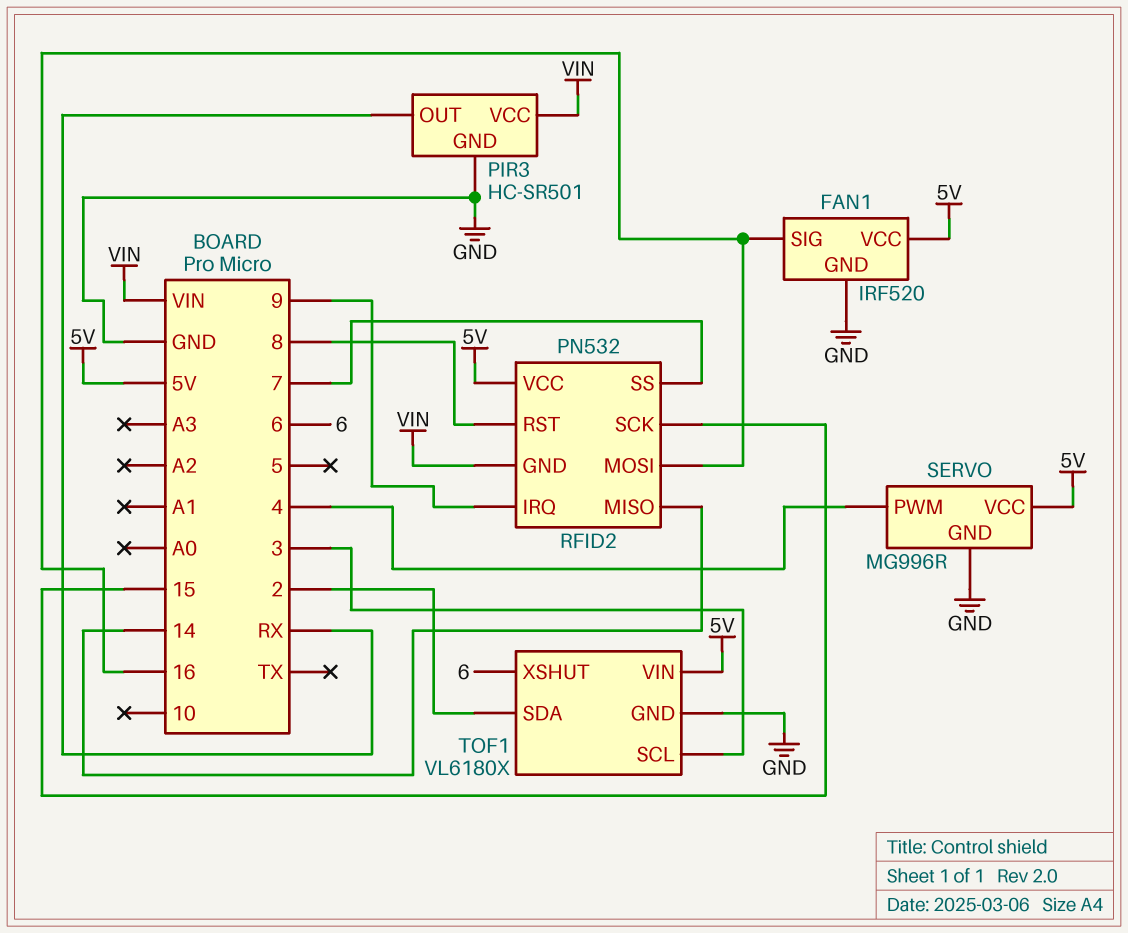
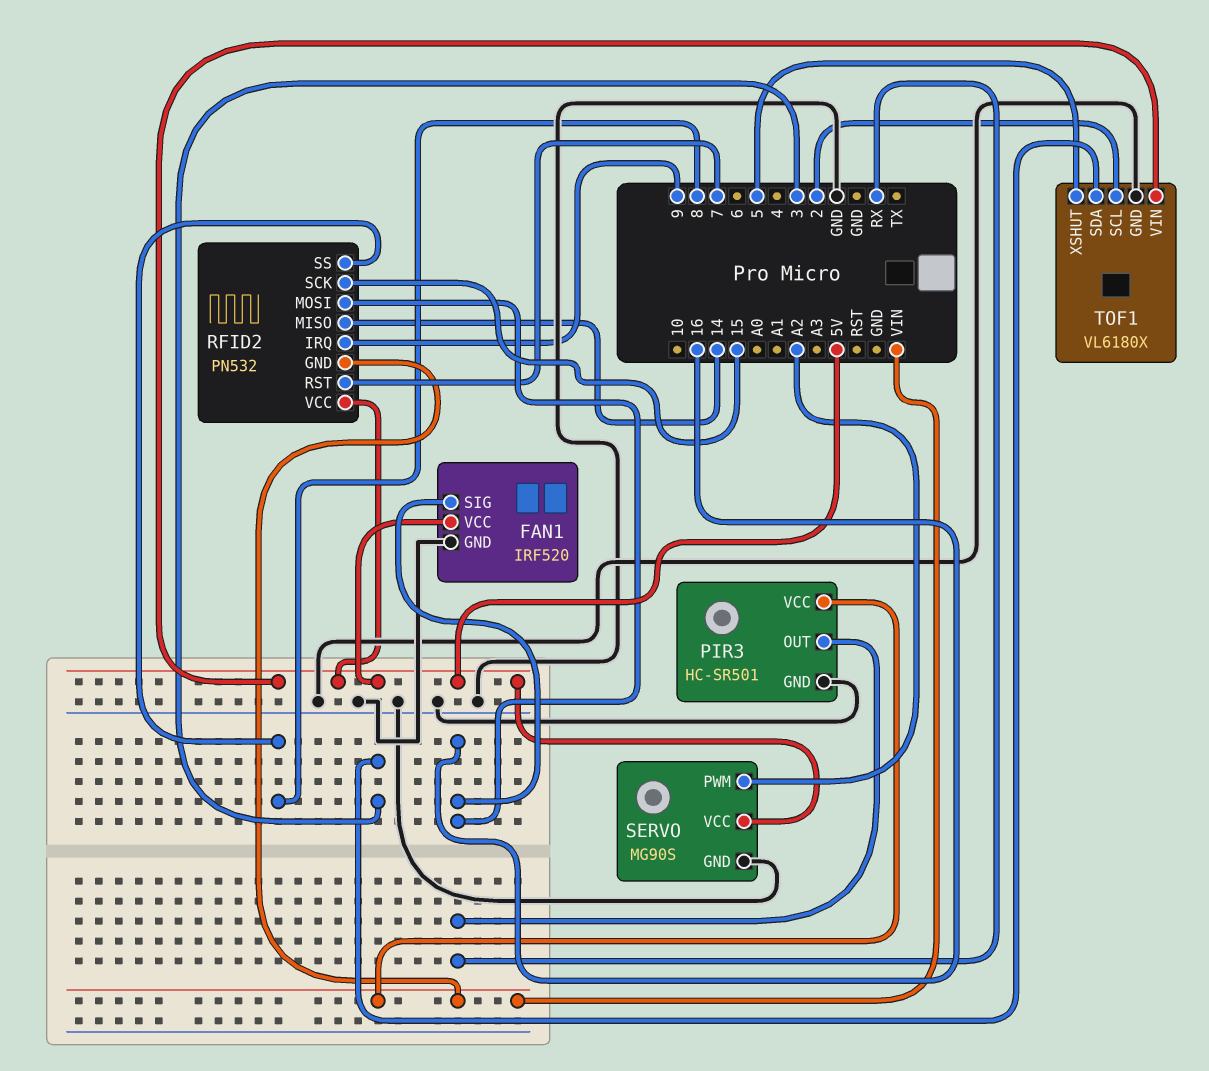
RFID2 pin RST: 8 -> 7
RFID2 pin SS: 7 -> 8
SERVO: MG996R -> MG90S
SERVO pin PWM: 4 -> A2
TOF1 pin SCL: 3 -> 2
TOF1 pin SDA: 2 -> 3
TOF1 pin XSHUT: 6 -> 5

